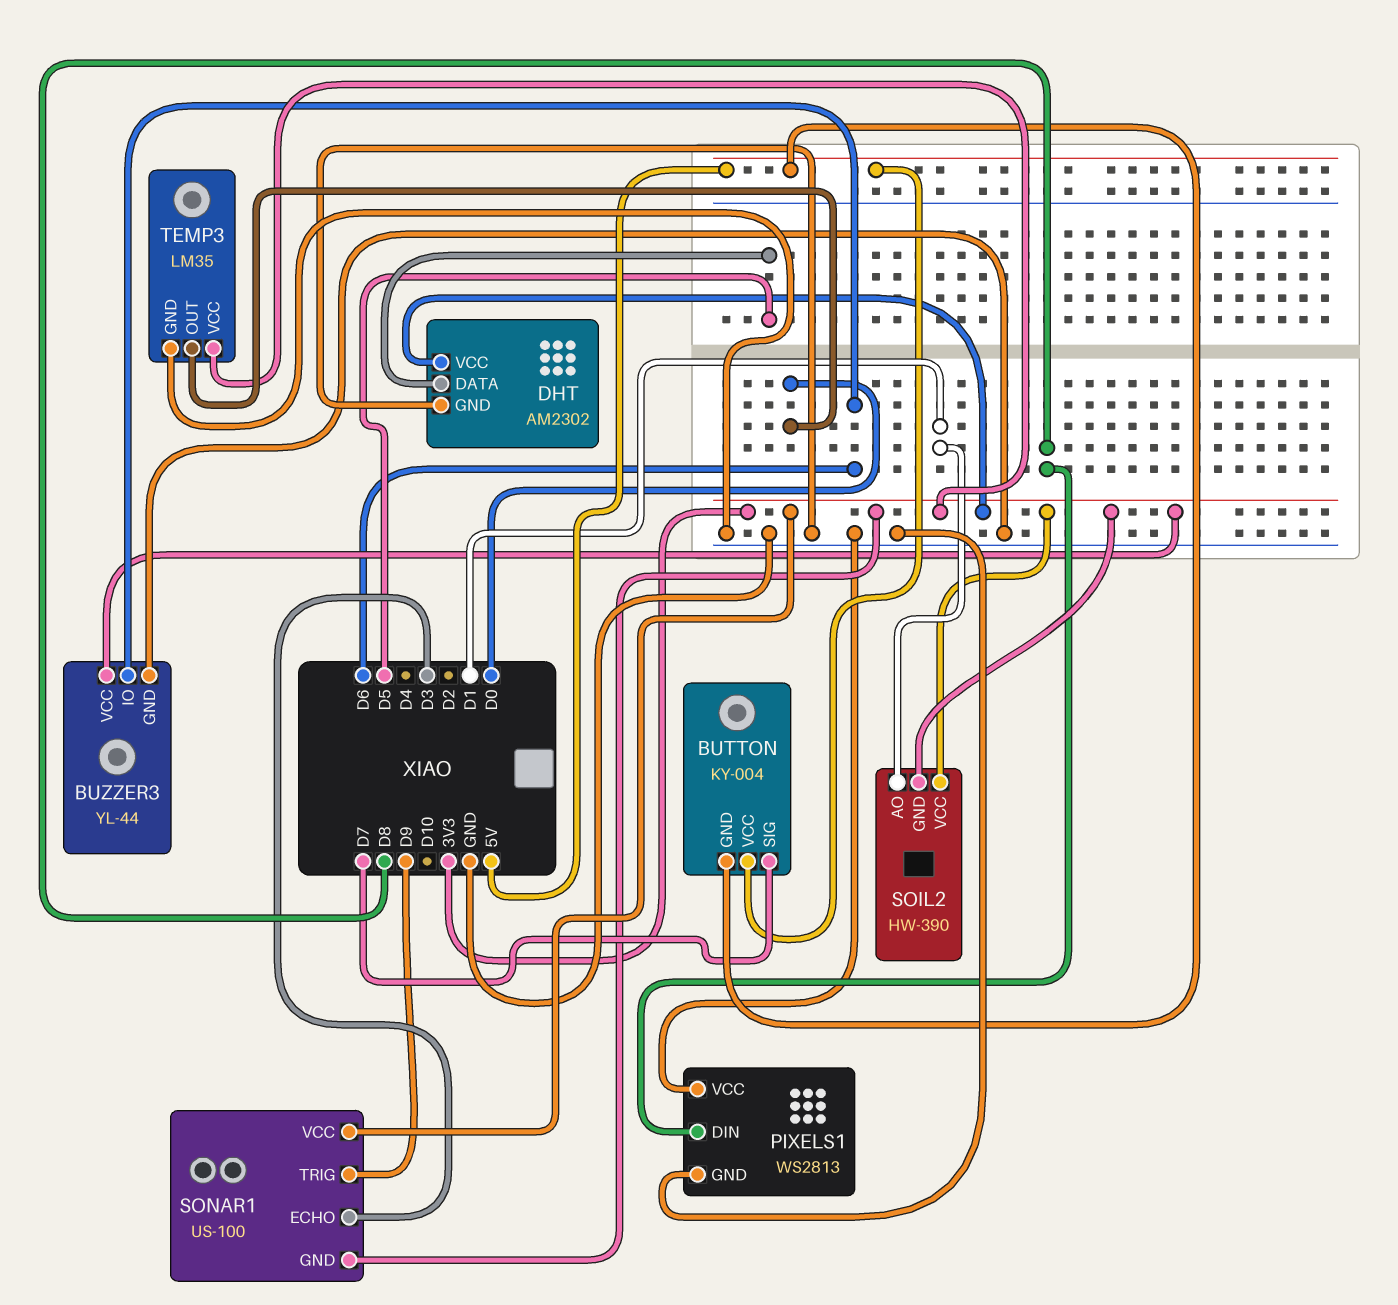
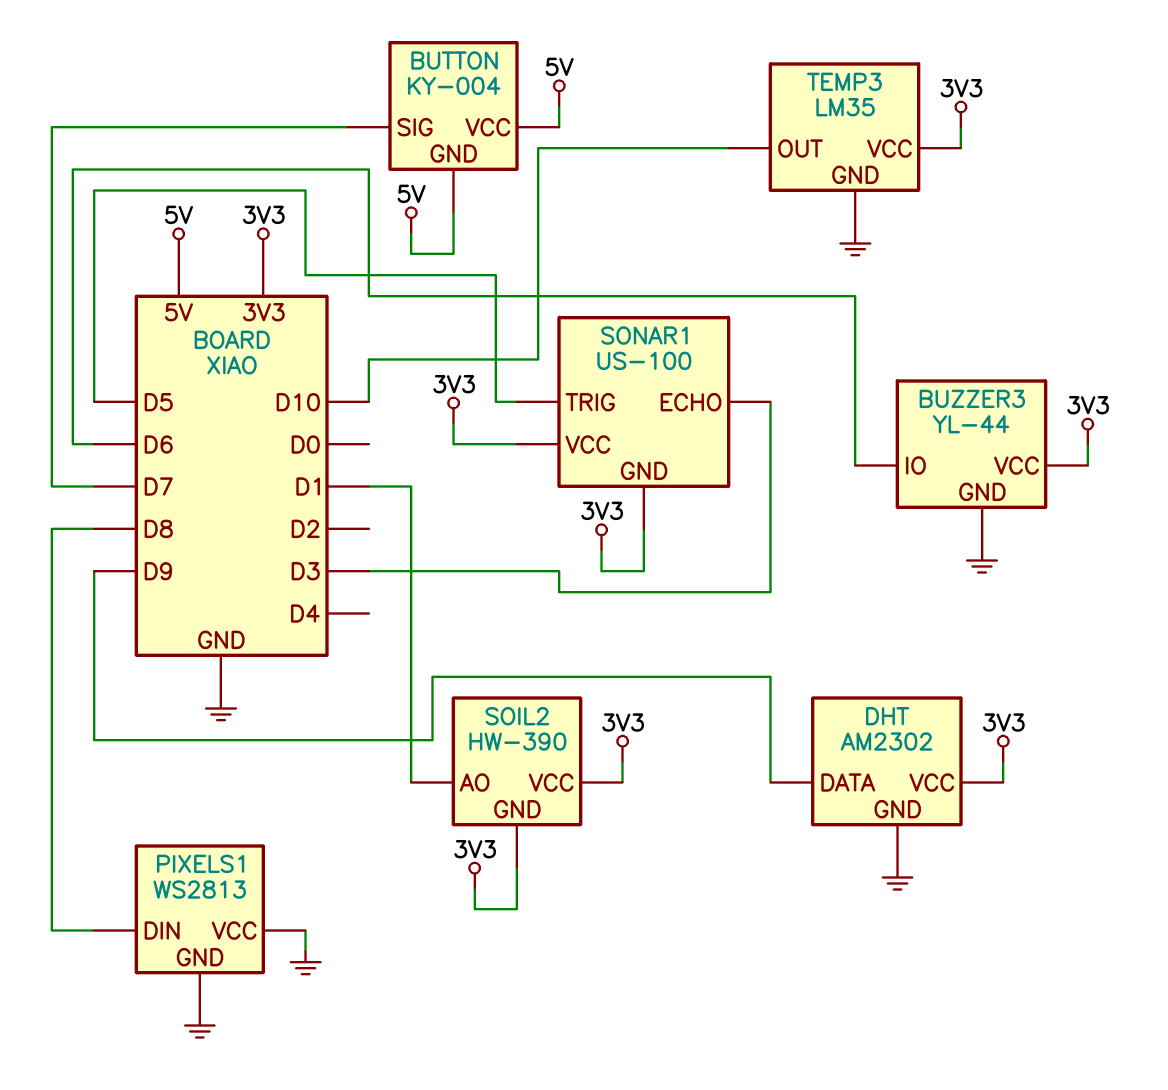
DHT pin DATA: D5 -> D9
SONAR1 pin TRIG: D9 -> D5
TEMP3 pin OUT: D0 -> D10

